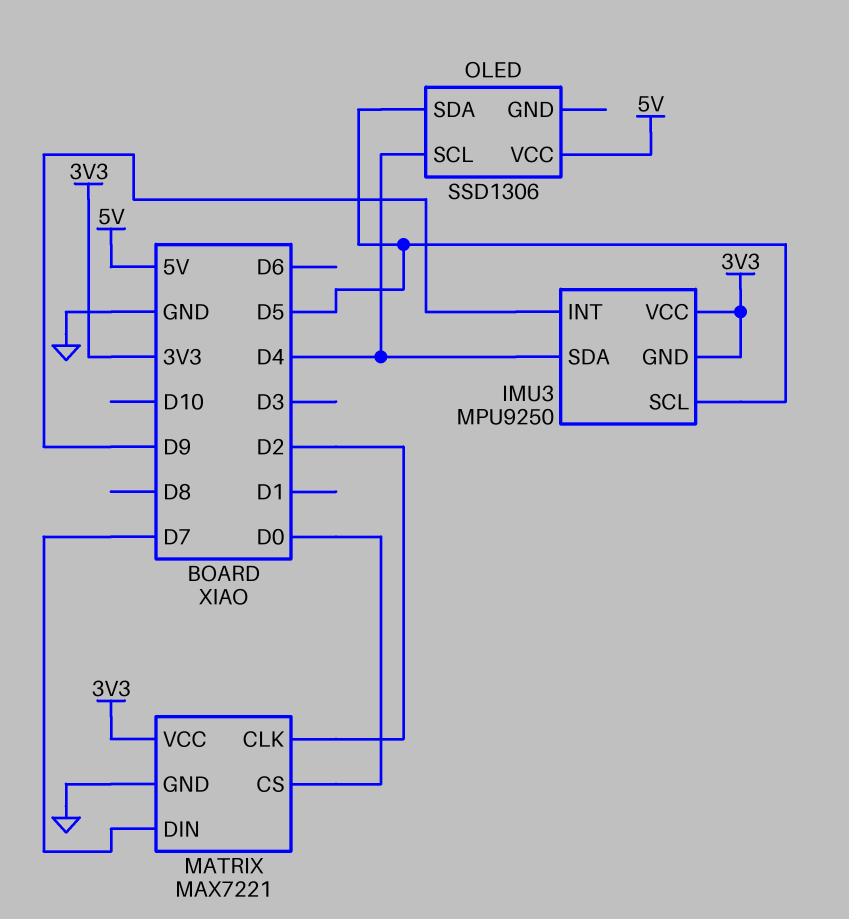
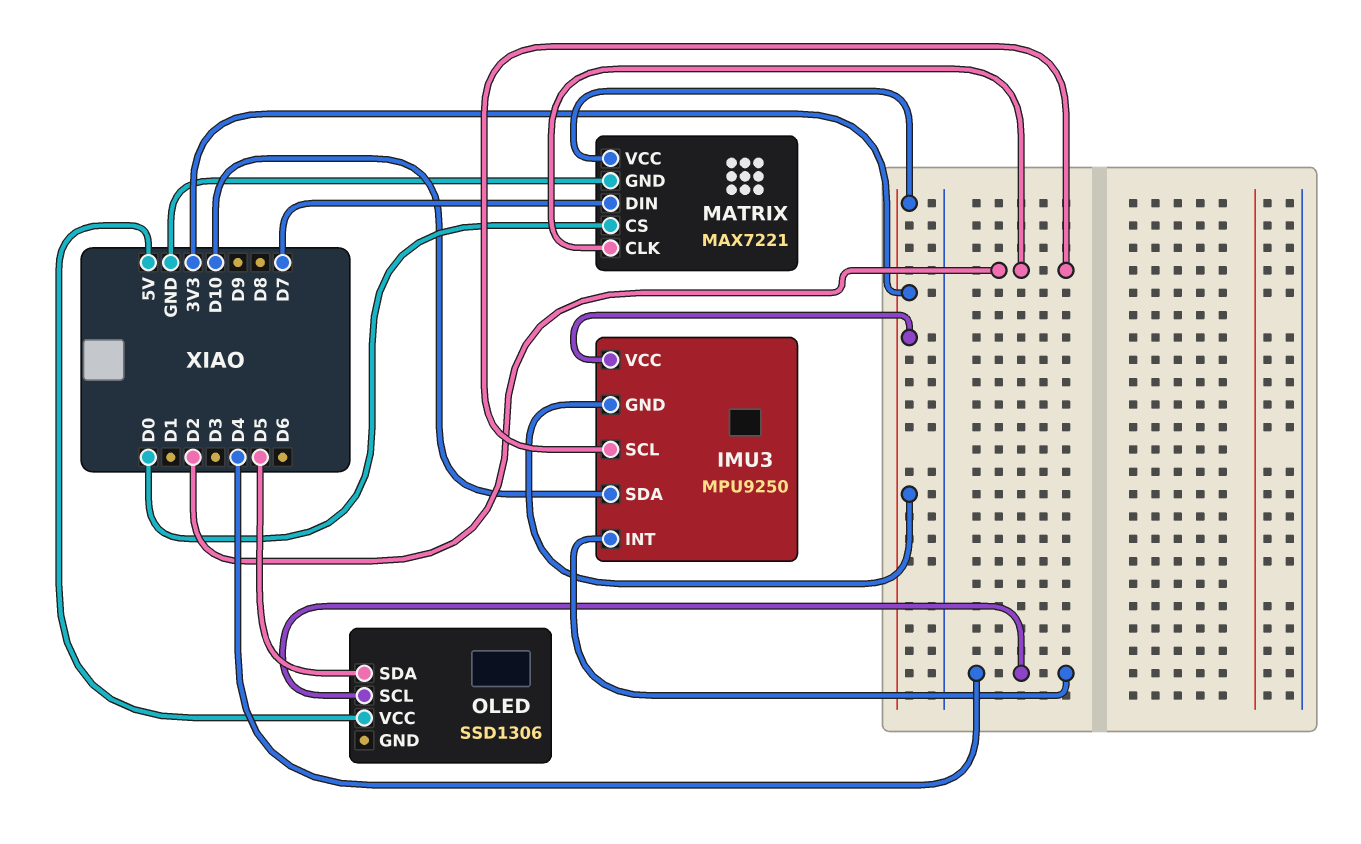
IMU3 pin INT: D9 -> D4
IMU3 pin SCL: D5 -> D2
IMU3 pin SDA: D4 -> D10

